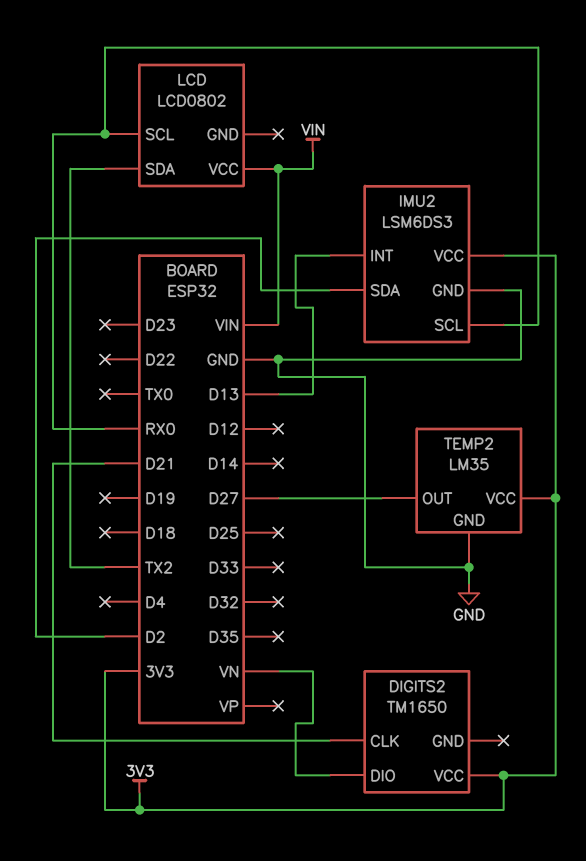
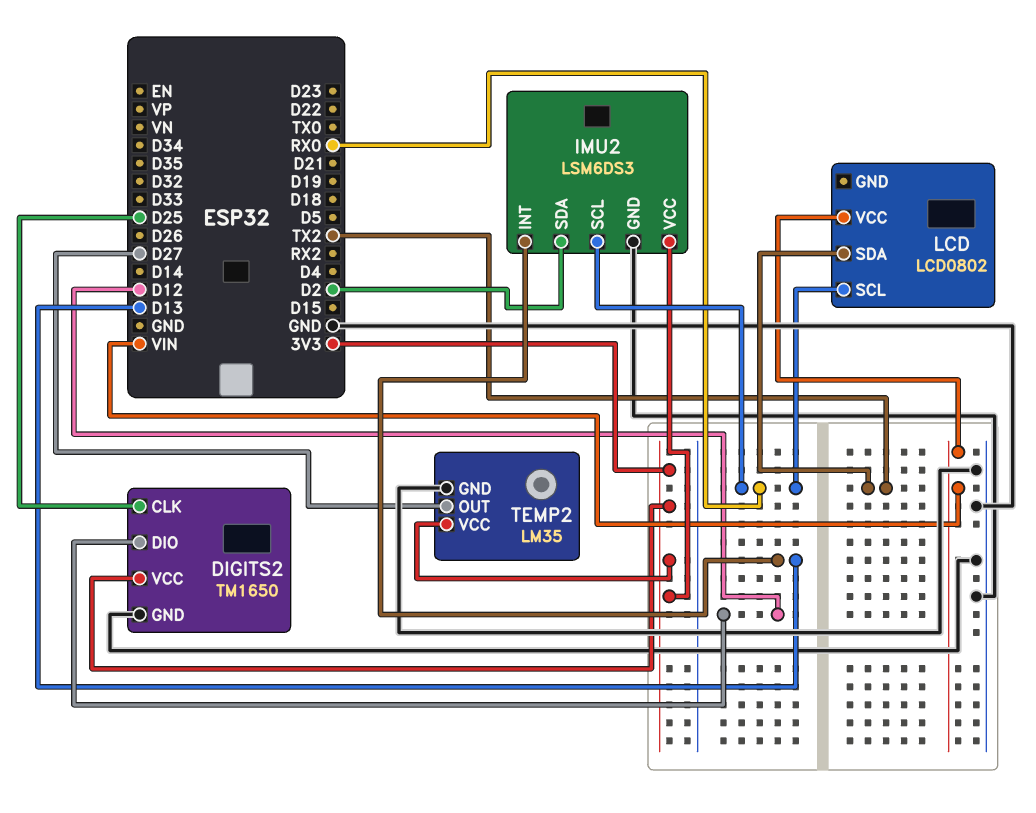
DIGITS2 pin CLK: D21 -> D25
DIGITS2 pin DIO: VN -> D12
DIGITS2 pin GND: none -> GND

